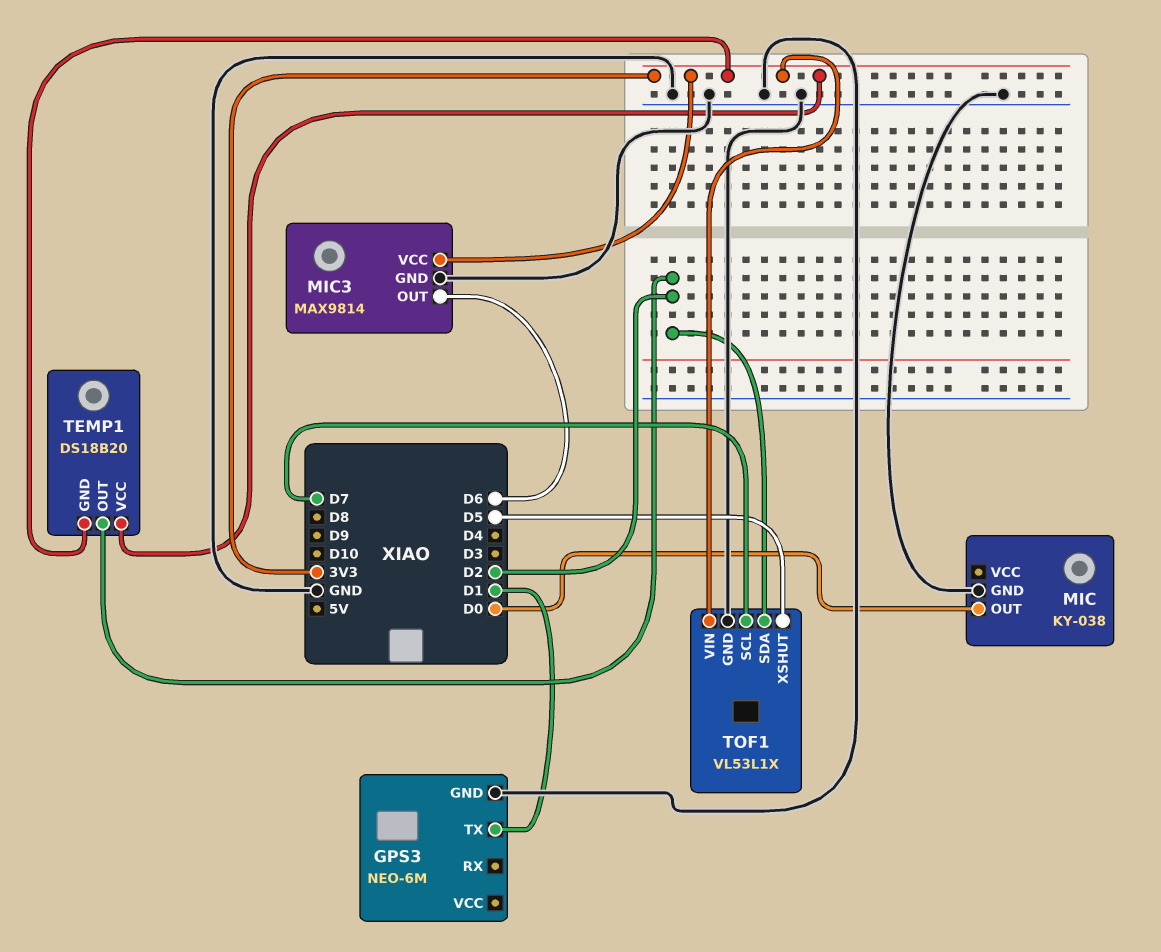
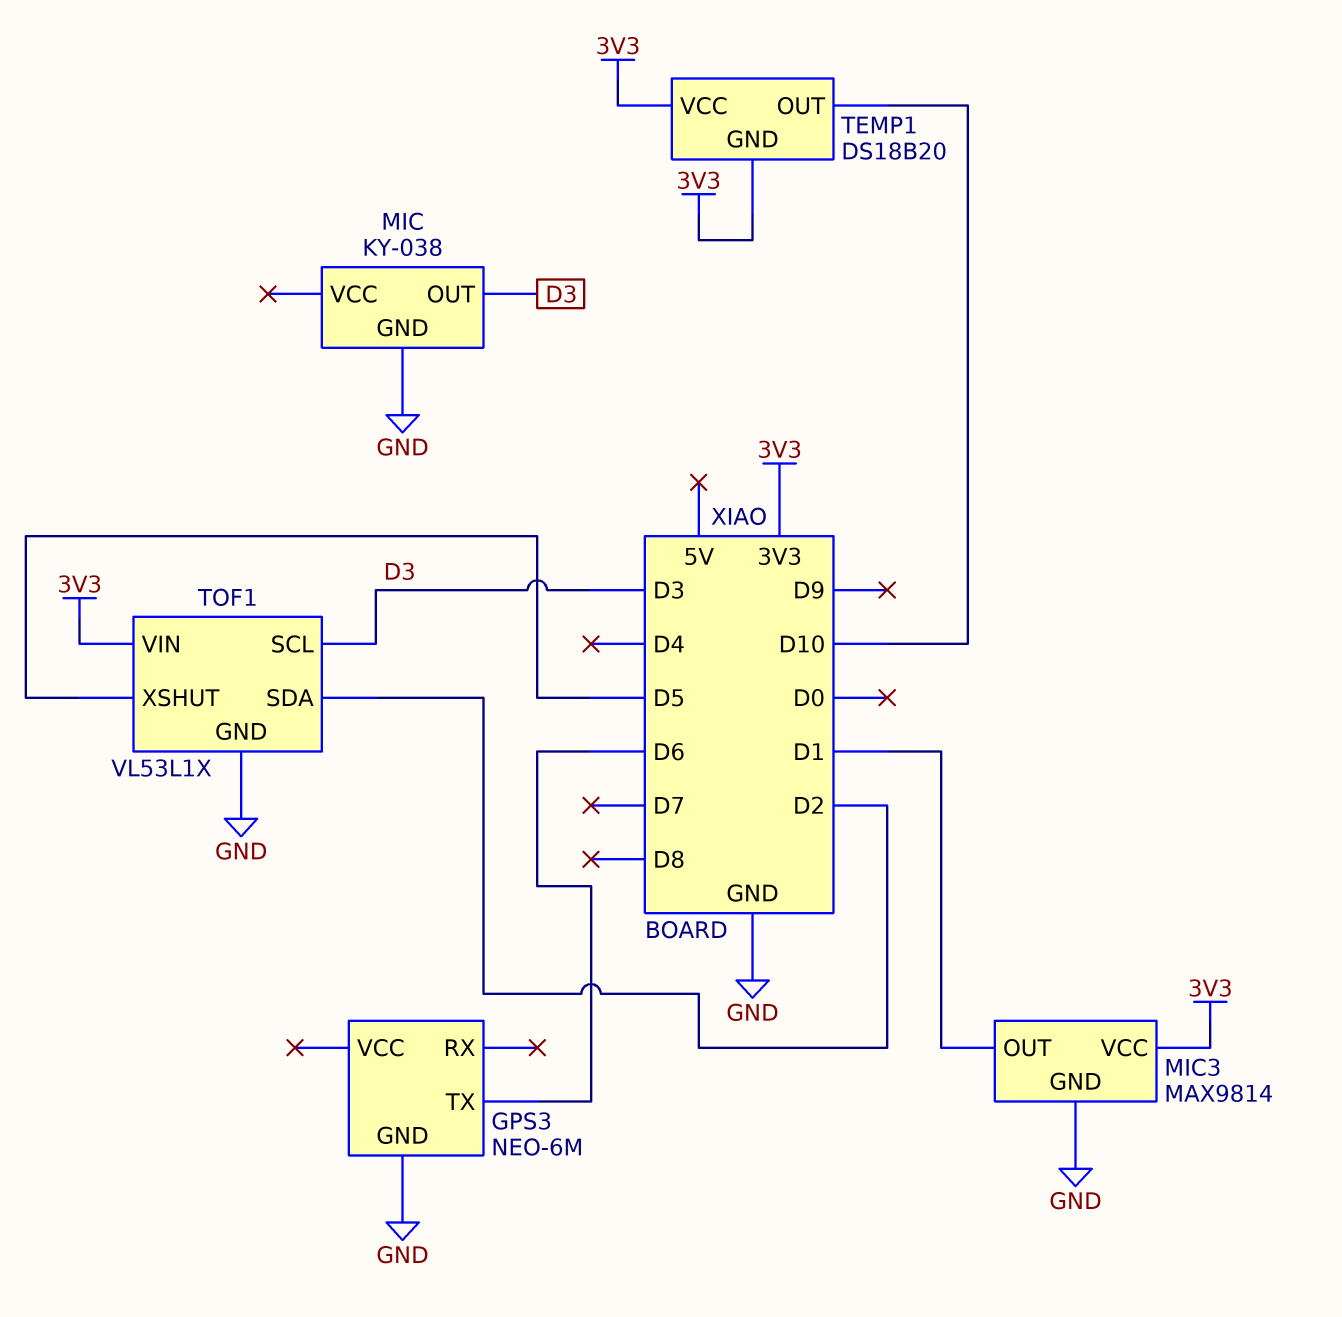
GPS3 pin TX: D1 -> D6
MIC pin OUT: D0 -> D3
MIC3 pin OUT: D6 -> D1
TEMP1 pin OUT: D2 -> D10
TOF1 pin SCL: D7 -> D3

